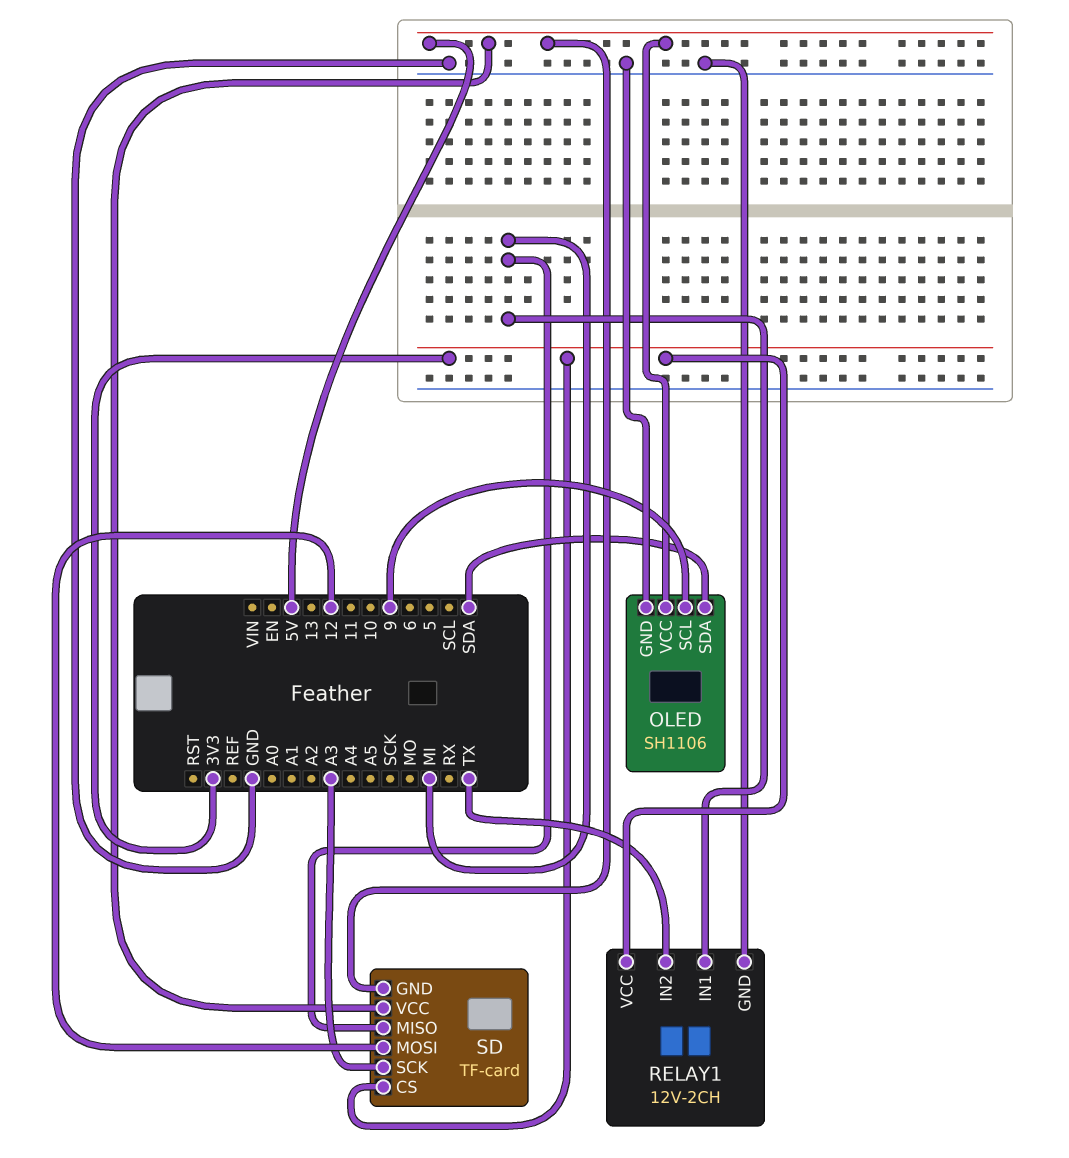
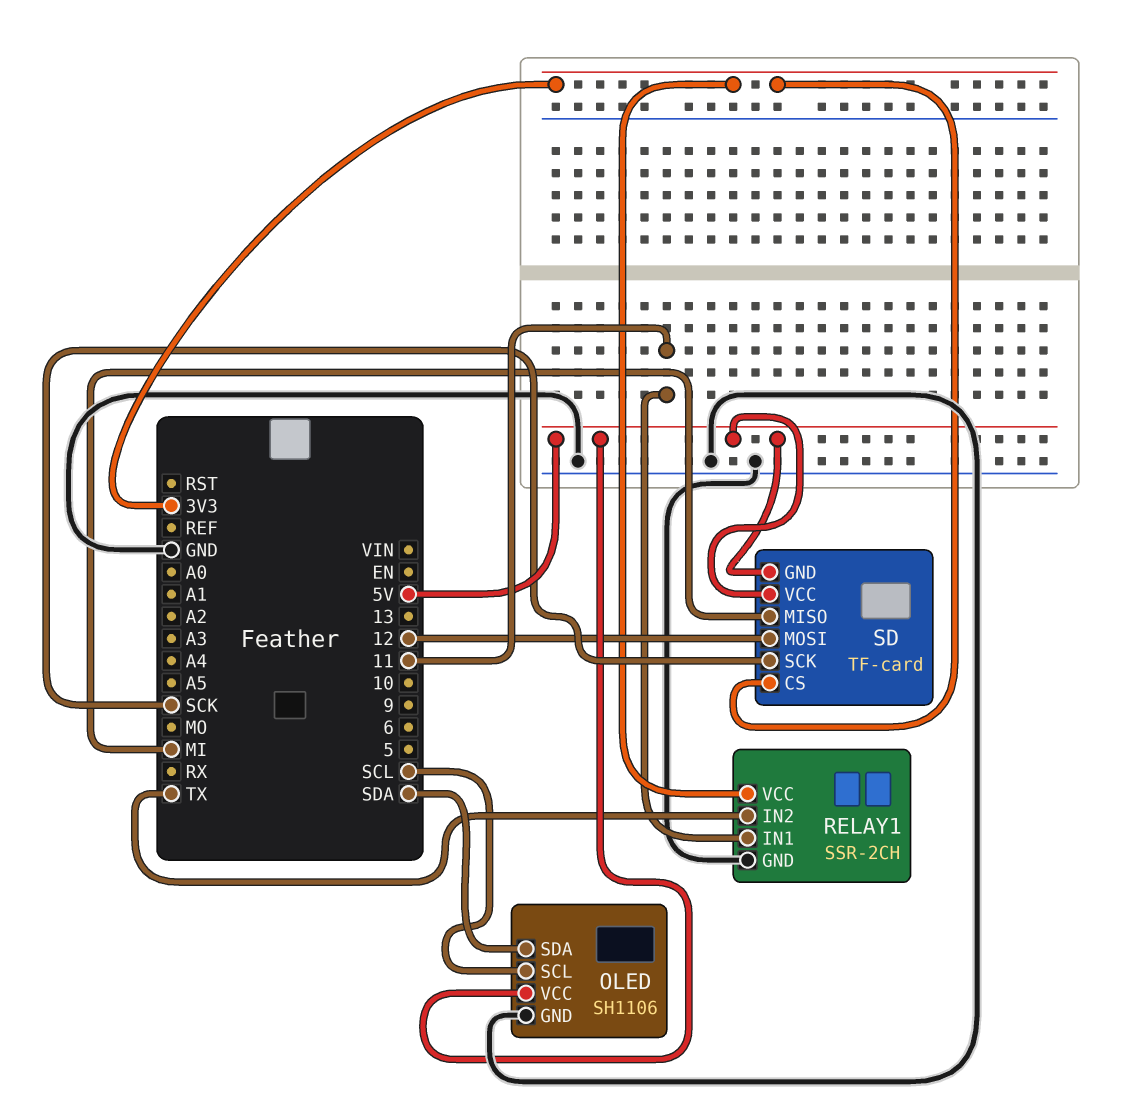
OLED pin SCL: 9 -> SCL
RELAY1: 12V-2CH -> SSR-2CH
RELAY1 pin IN1: MI -> 11
SD pin SCK: A3 -> SCK

